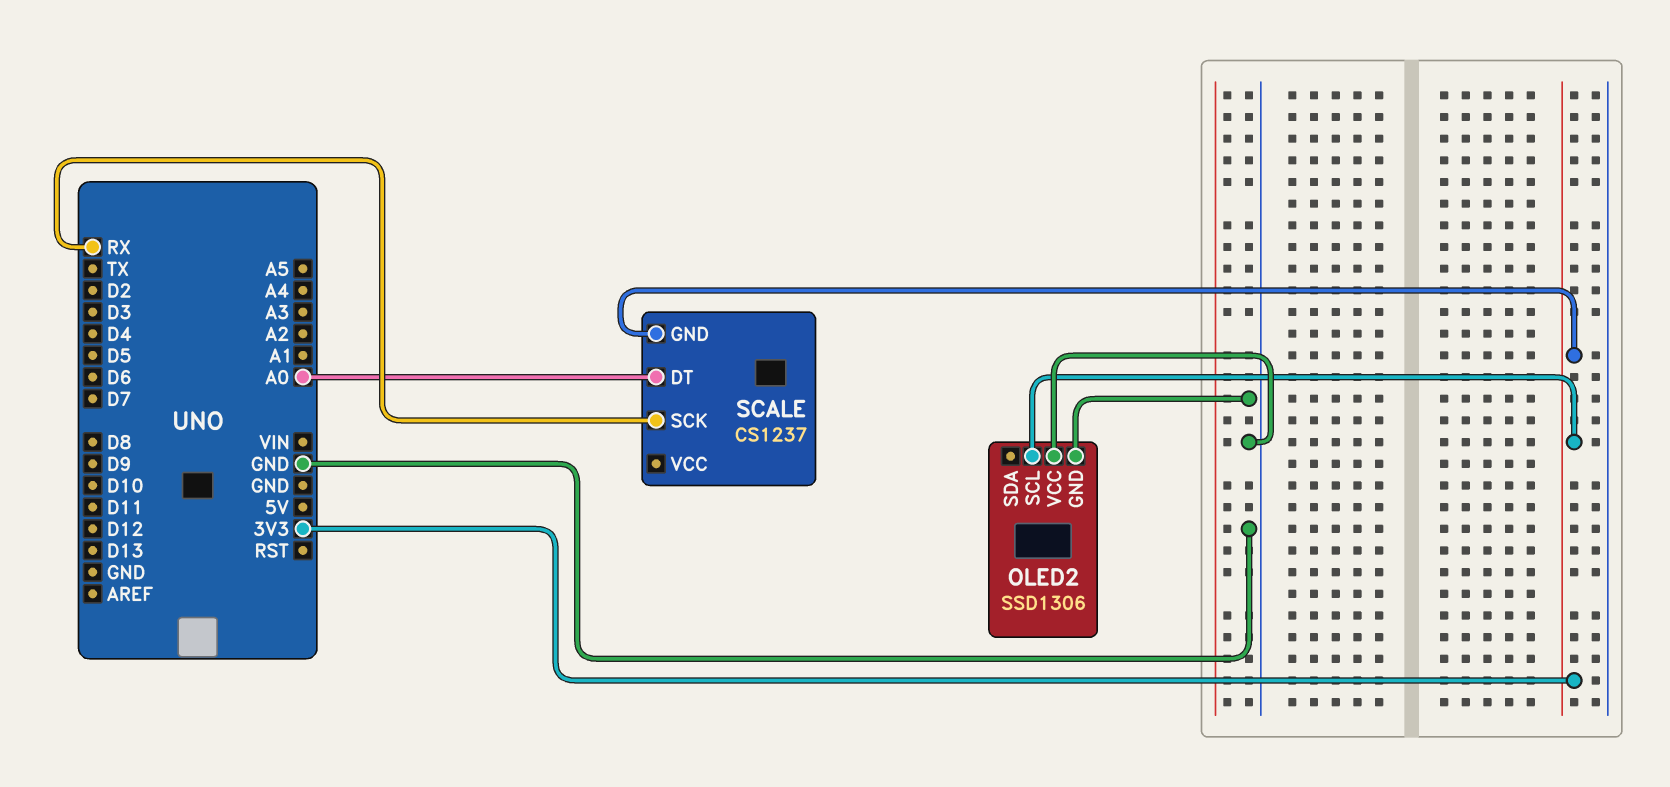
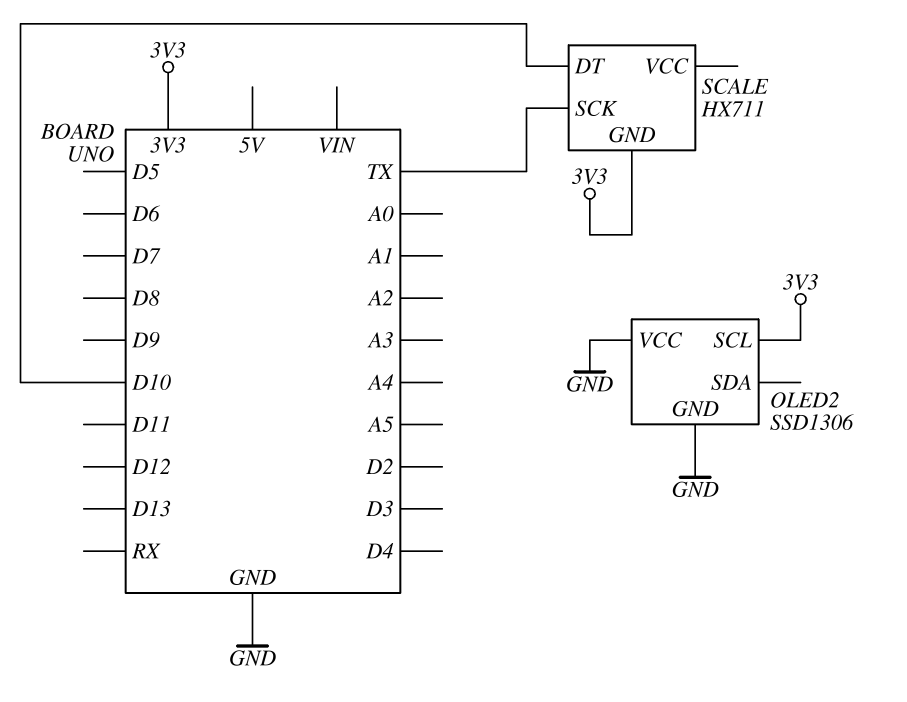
SCALE: CS1237 -> HX711
SCALE pin DT: A0 -> D10
SCALE pin SCK: RX -> TX

